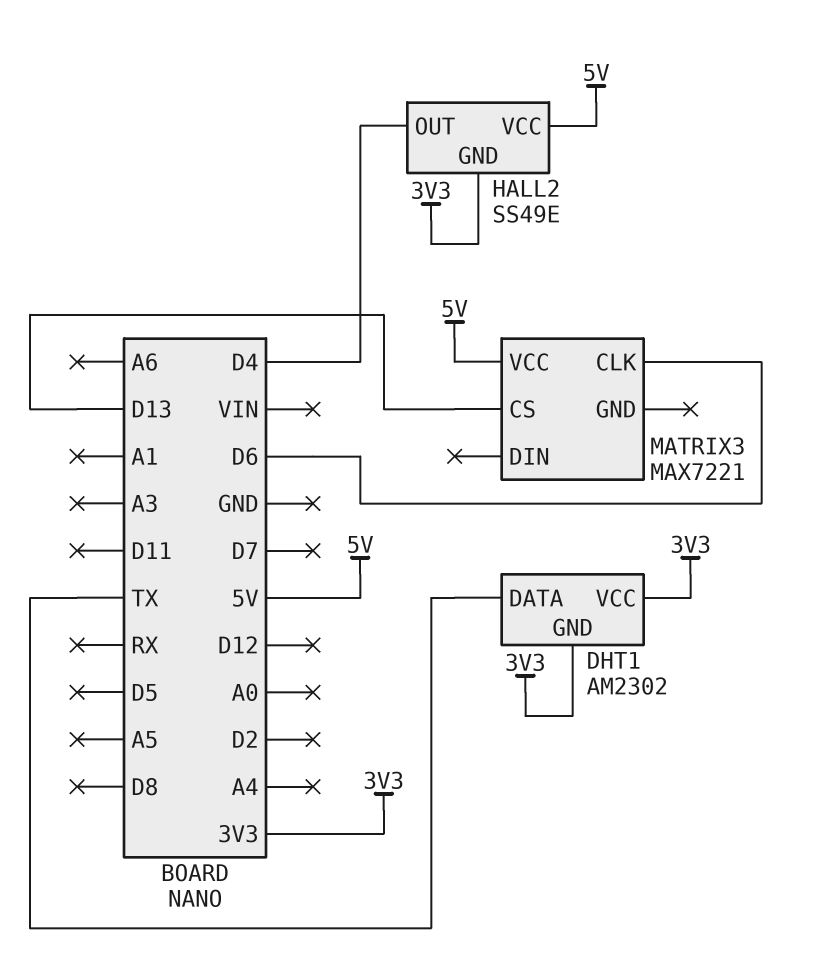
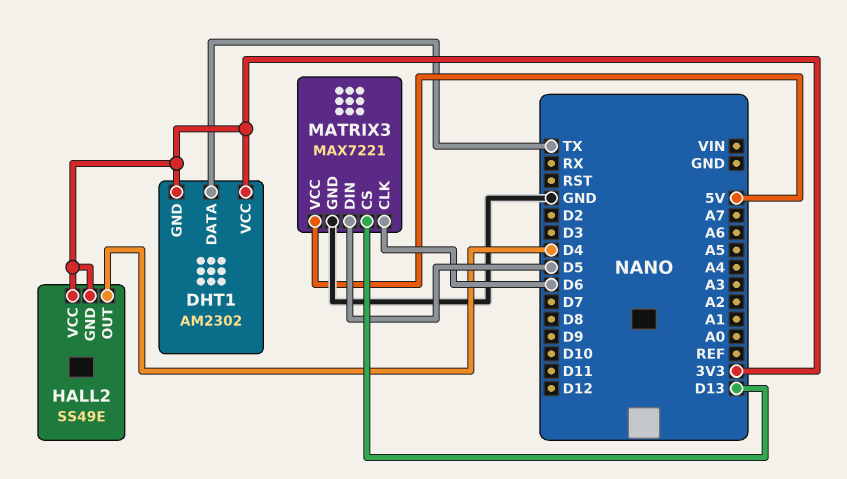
HALL2 pin VCC: 5V -> 3V3
MATRIX3 pin DIN: none -> D5
MATRIX3 pin GND: none -> GND

